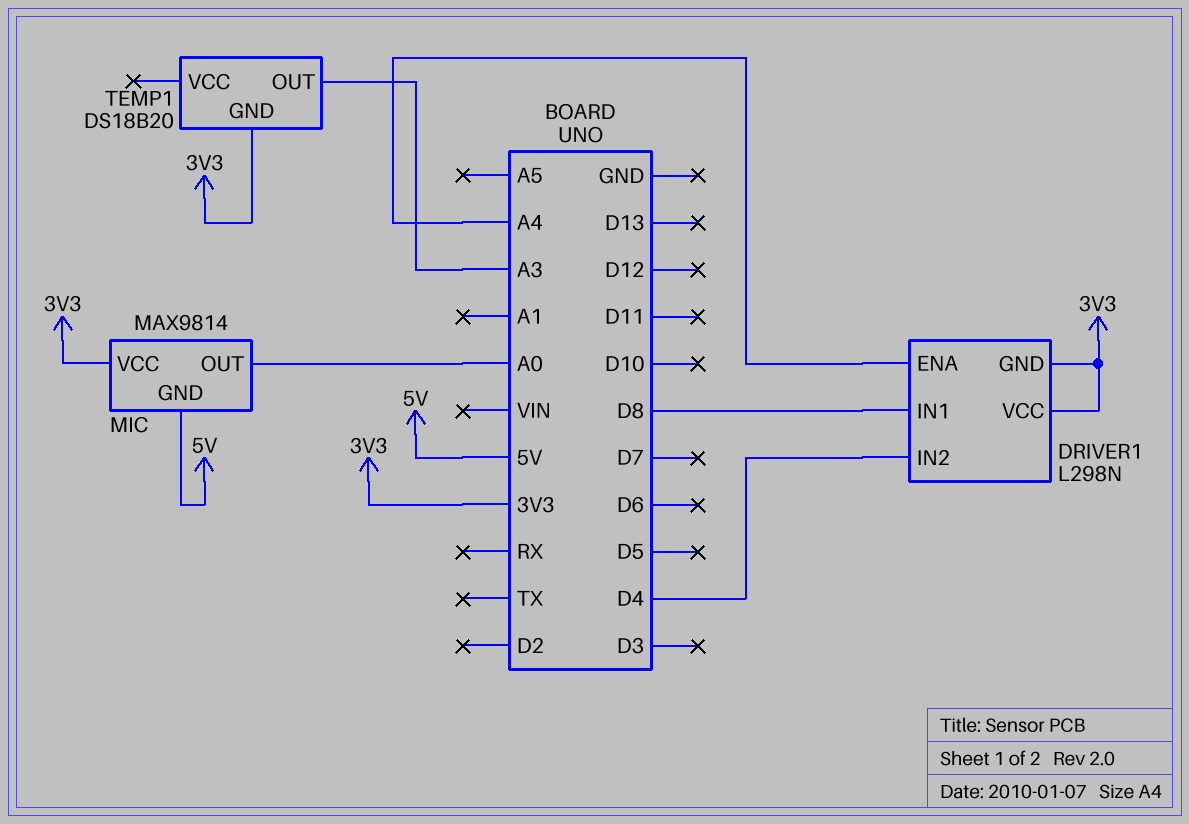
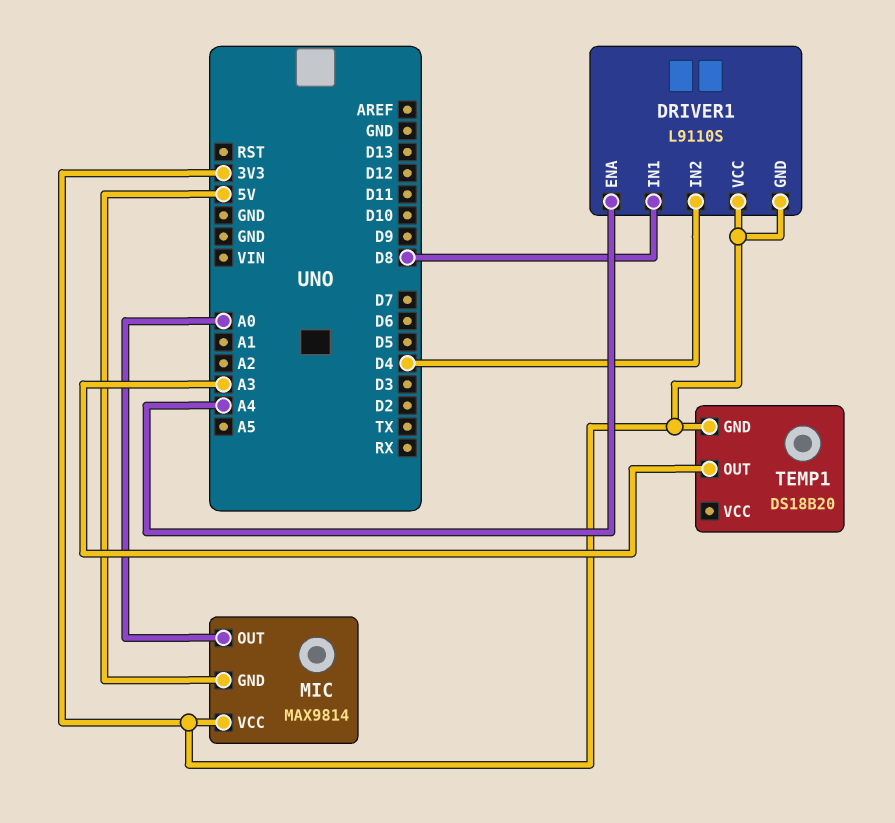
DRIVER1: L298N -> L9110S

